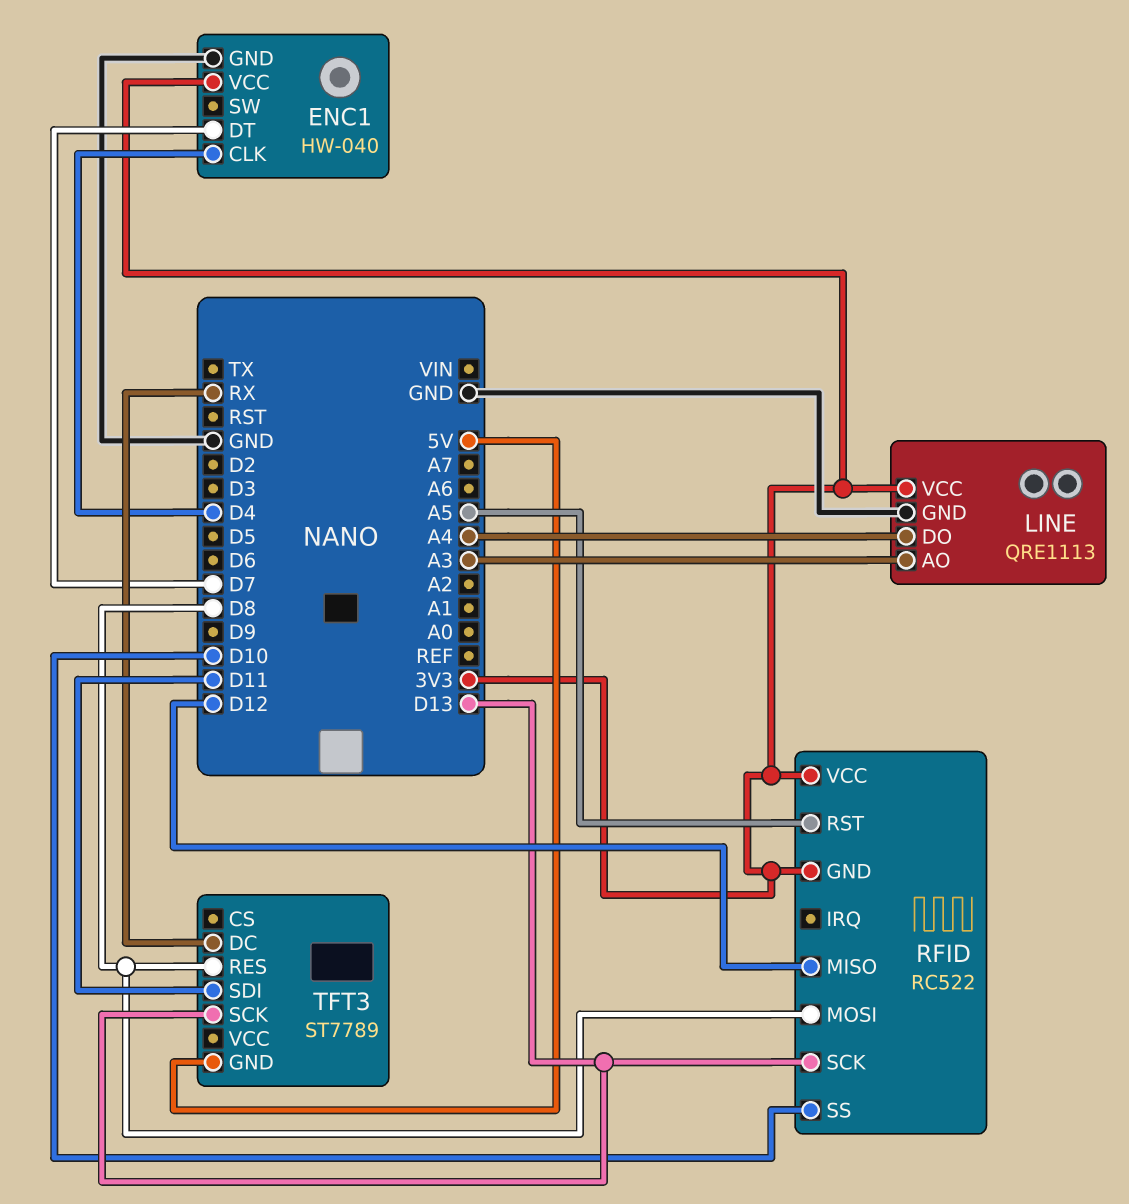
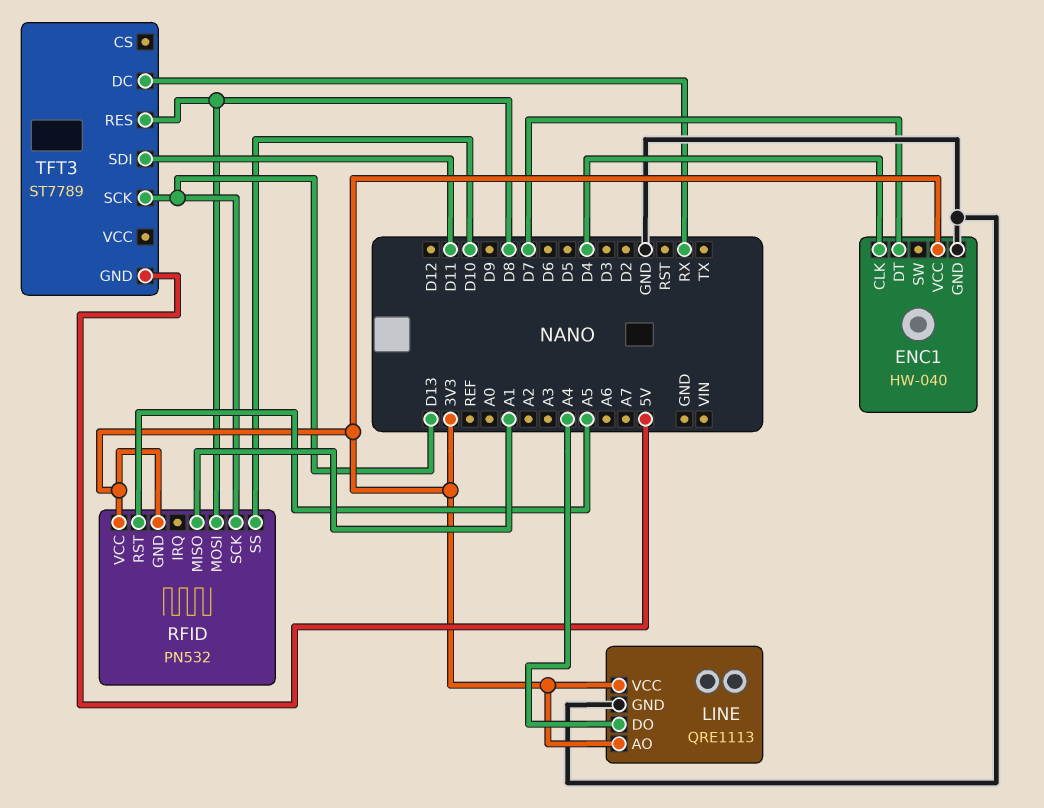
LINE pin AO: A3 -> 3V3
RFID: RC522 -> PN532
RFID pin MISO: D12 -> A1

